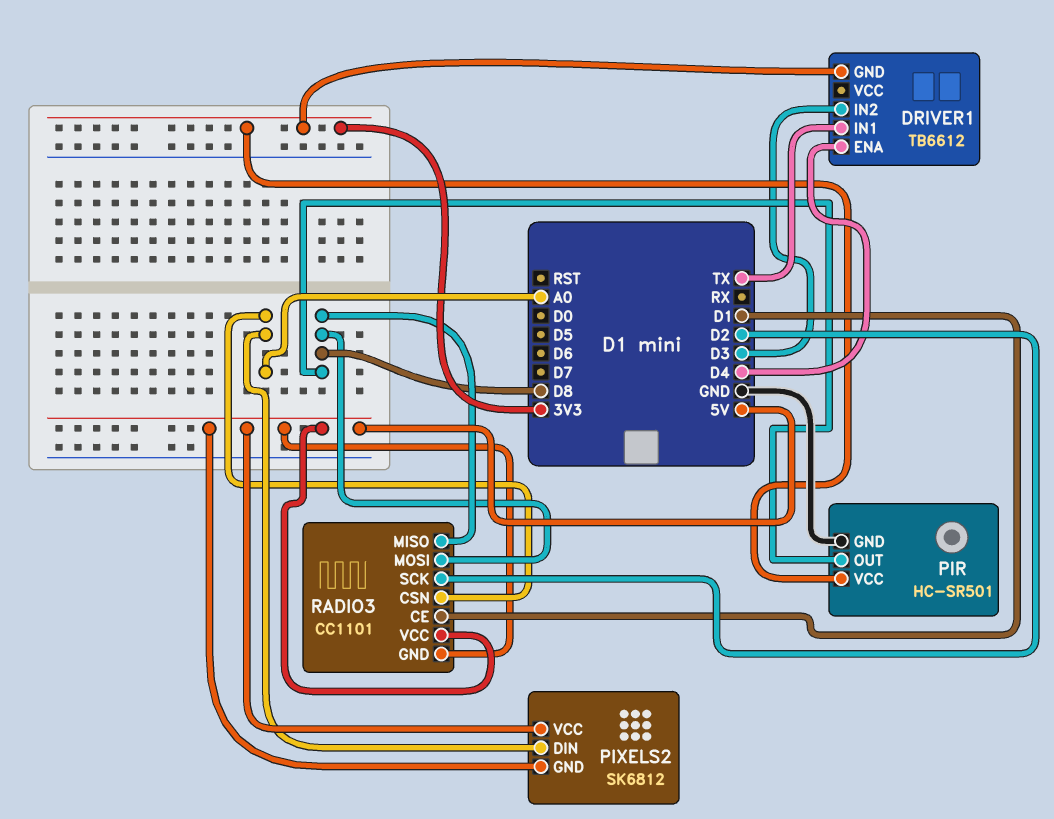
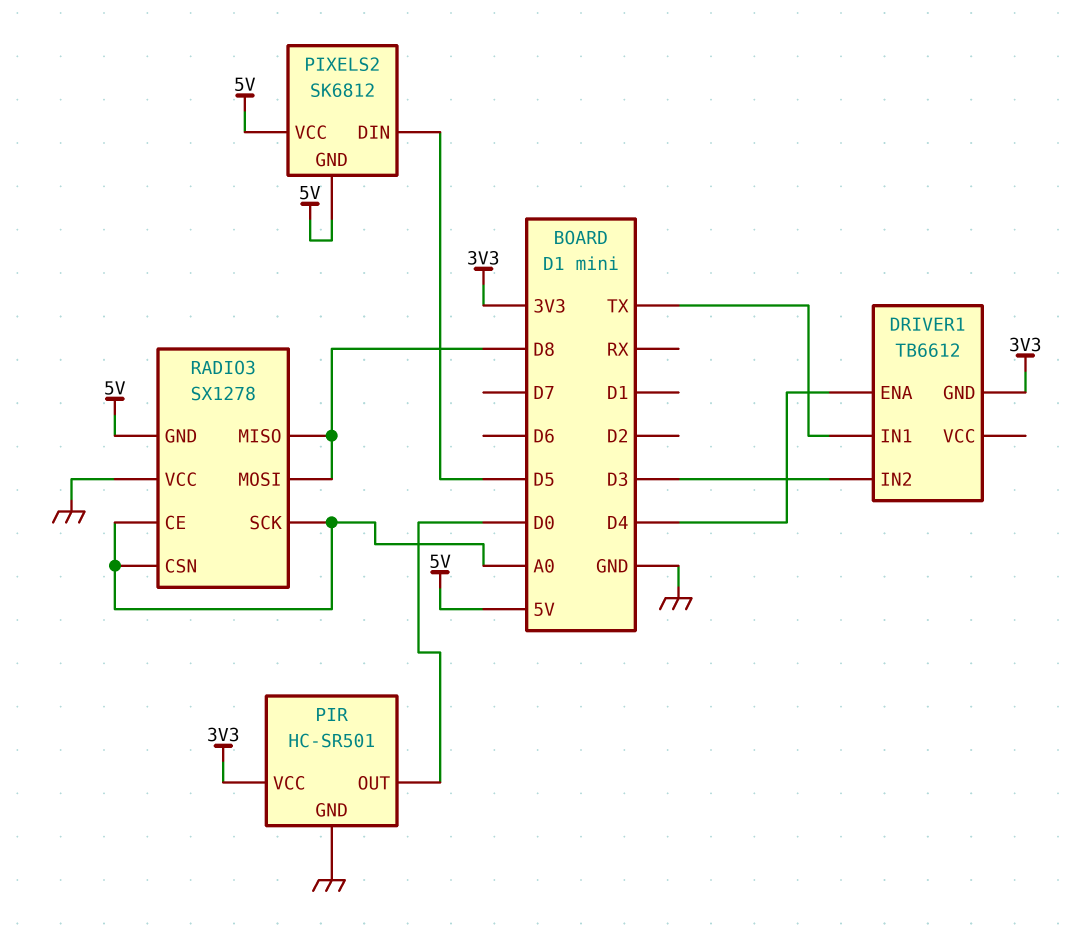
PIR pin OUT: D8 -> D0
PIXELS2 pin DIN: A0 -> D5
RADIO3: CC1101 -> SX1278
RADIO3 pin CE: D1 -> A0
RADIO3 pin SCK: D2 -> A0
RADIO3 pin VCC: 5V -> GND

